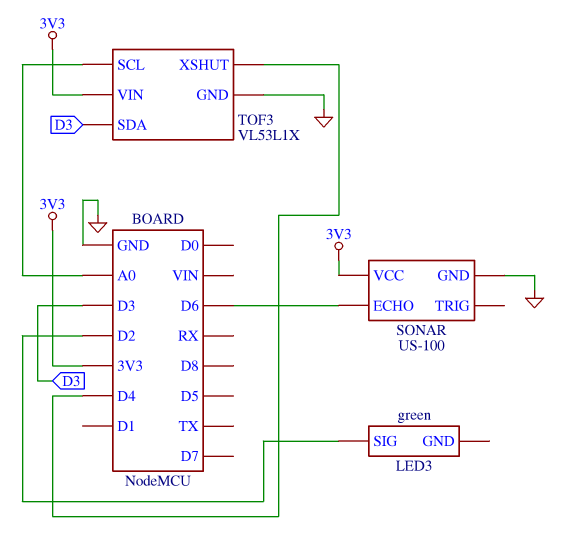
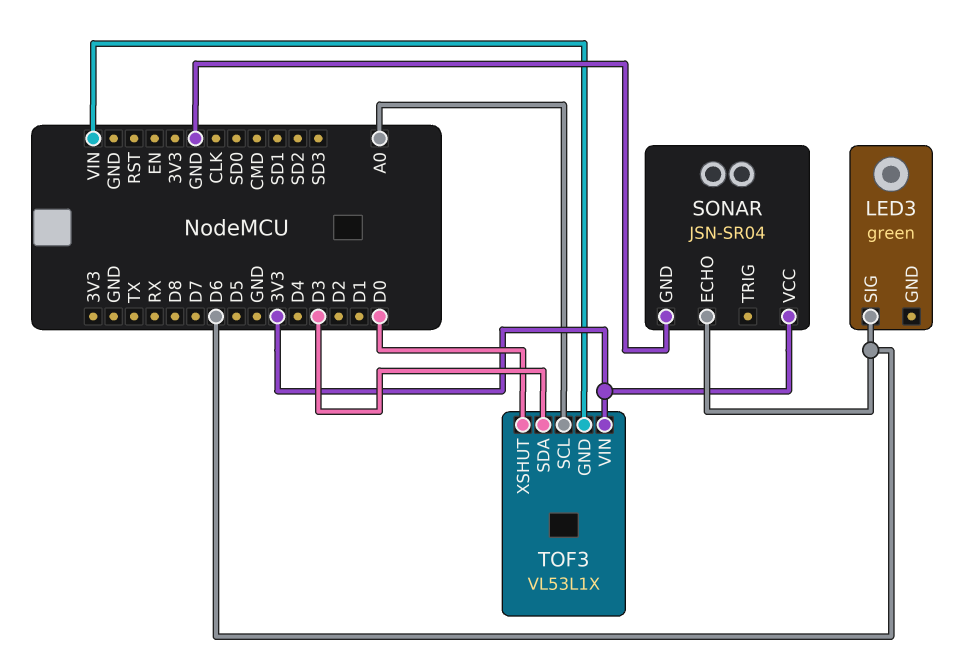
LED3 pin SIG: D2 -> D6
SONAR: US-100 -> JSN-SR04
TOF3 pin GND: GND -> VIN
TOF3 pin XSHUT: D4 -> D0

